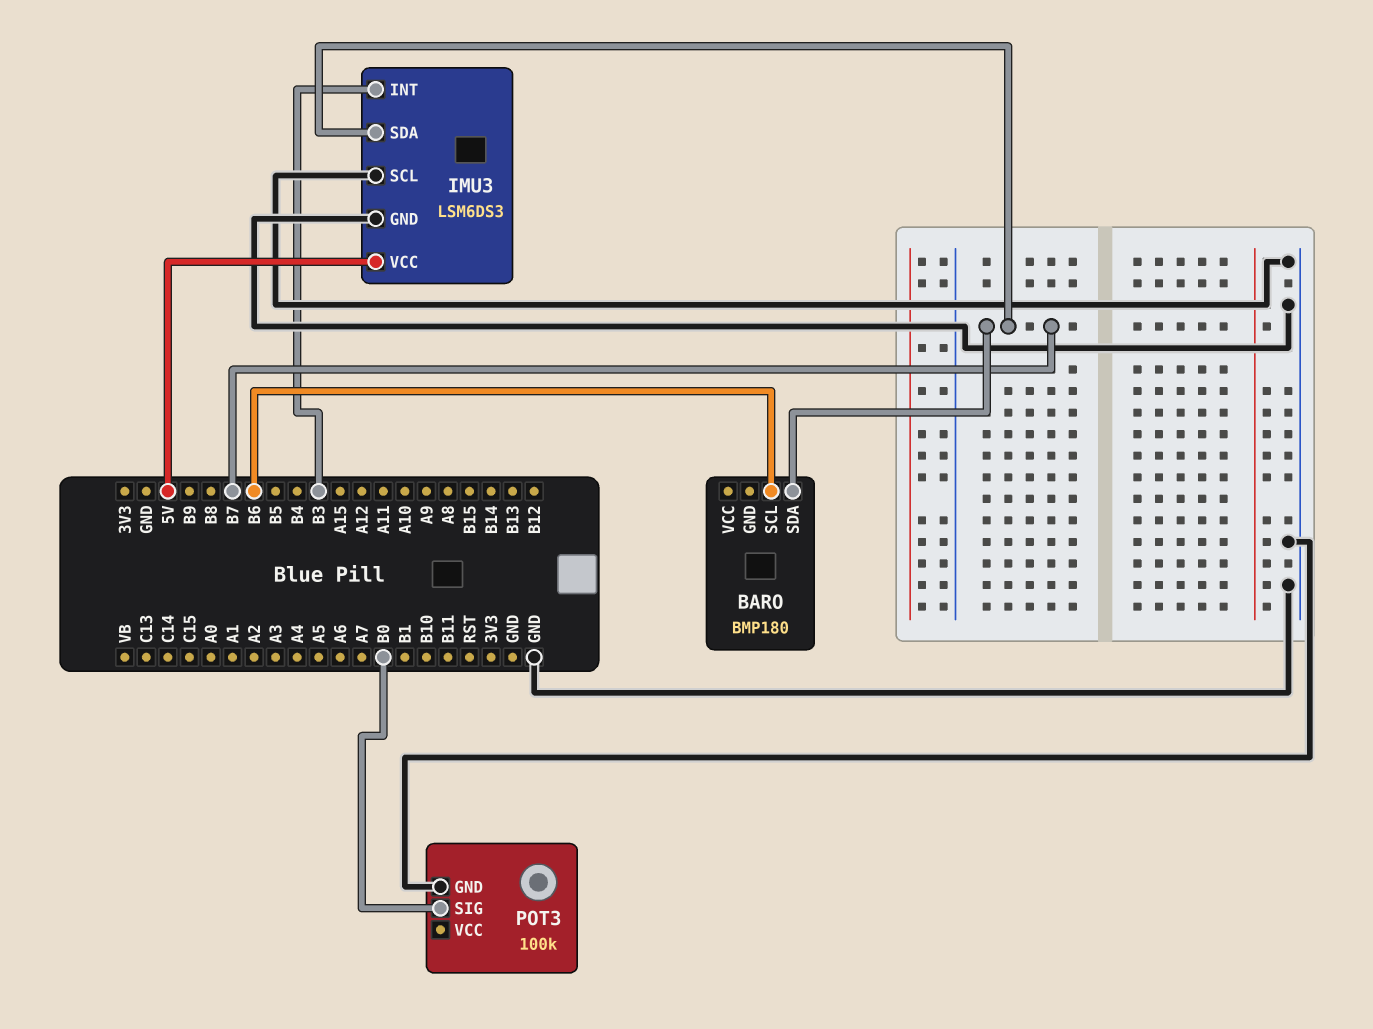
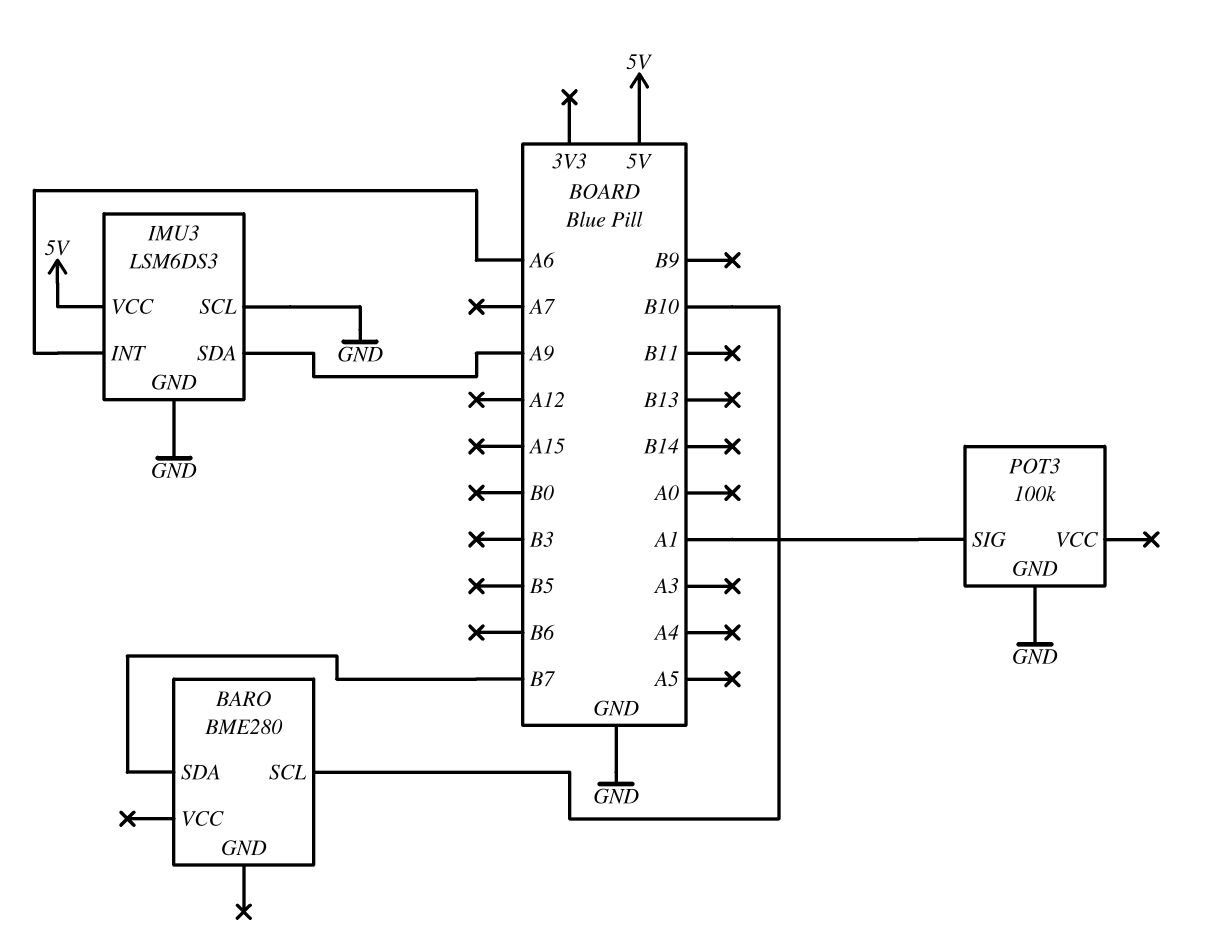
BARO: BMP180 -> BME280
BARO pin SCL: B6 -> B10
IMU3 pin INT: B3 -> A6
IMU3 pin SDA: B7 -> A9
POT3 pin SIG: B0 -> A1

